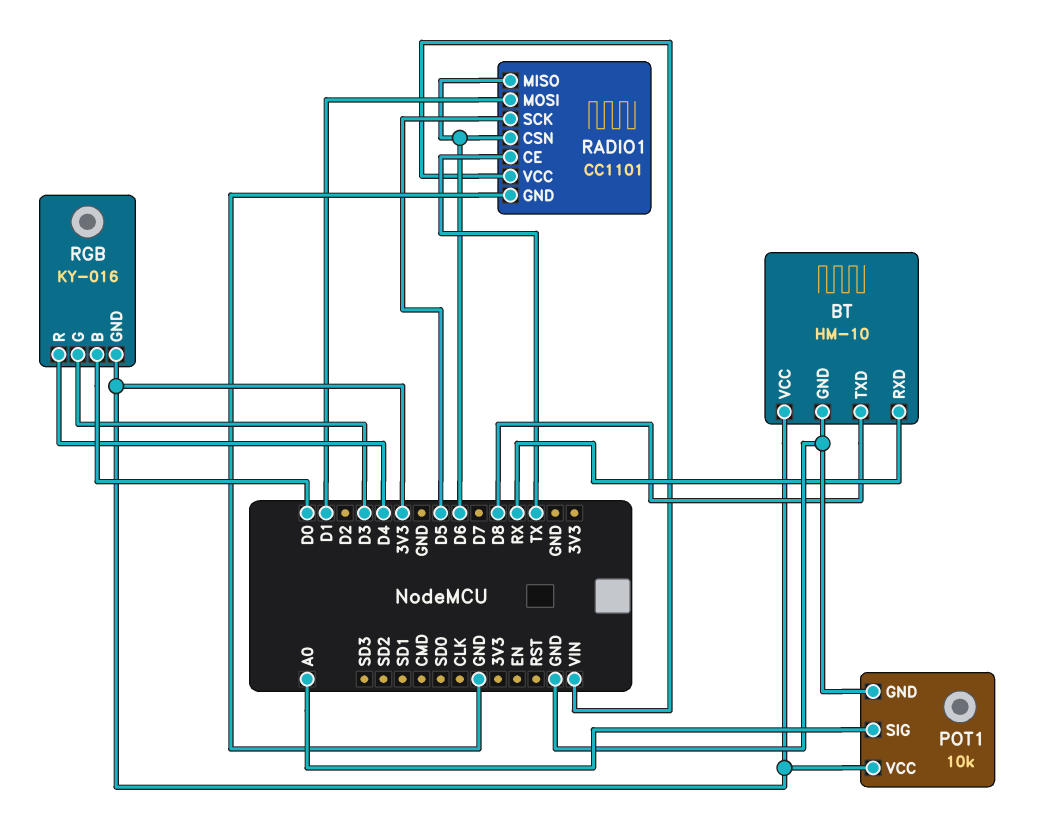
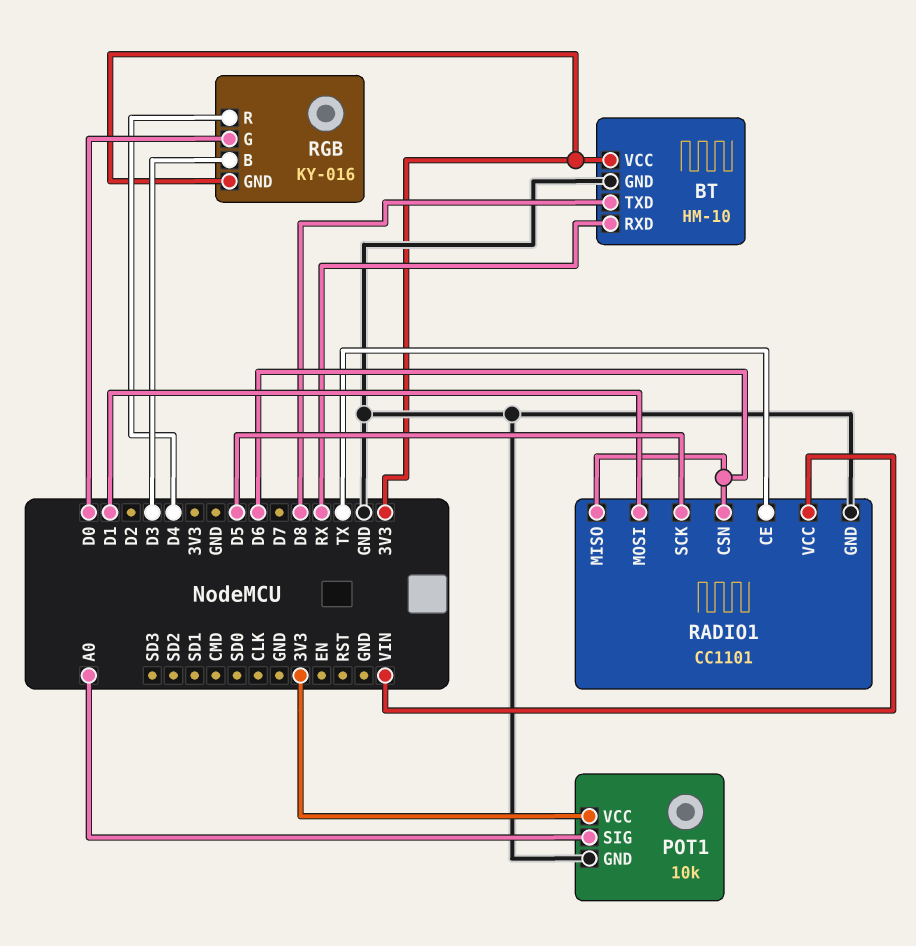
RGB pin B: D0 -> D3
RGB pin G: D3 -> D0

